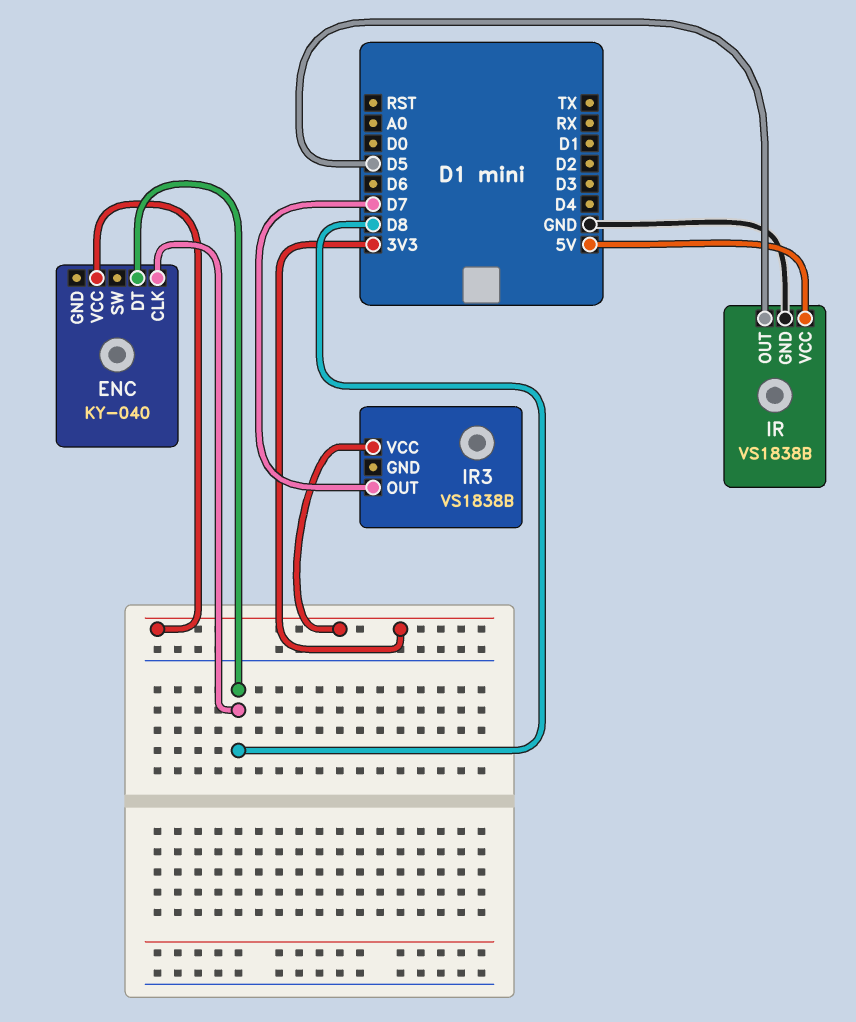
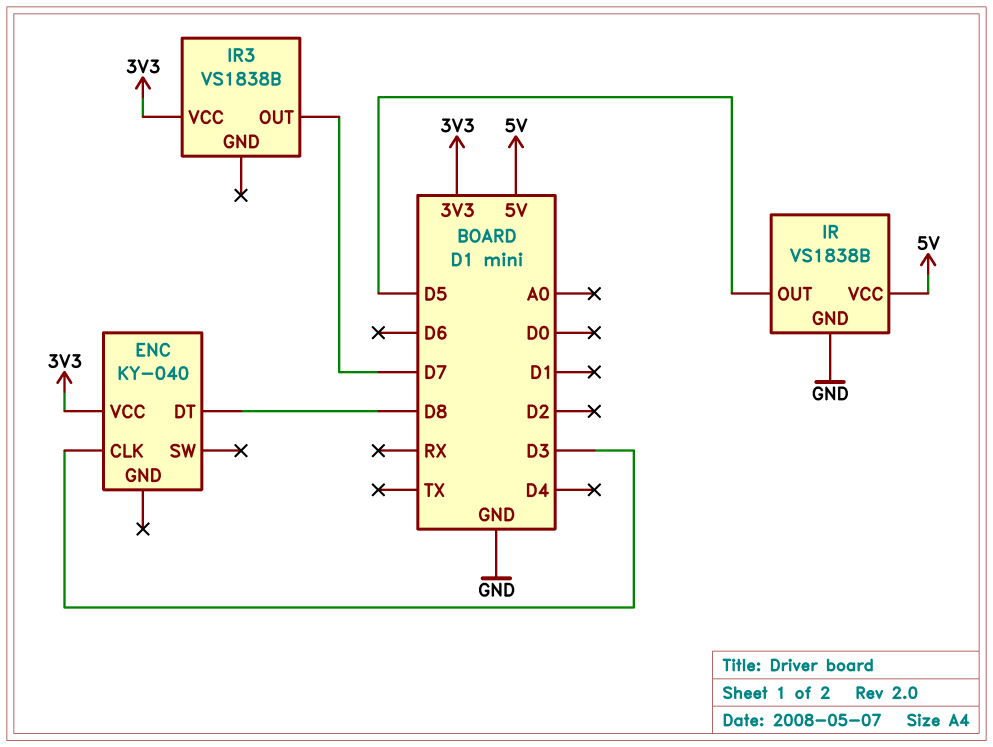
ENC pin CLK: D8 -> D3

